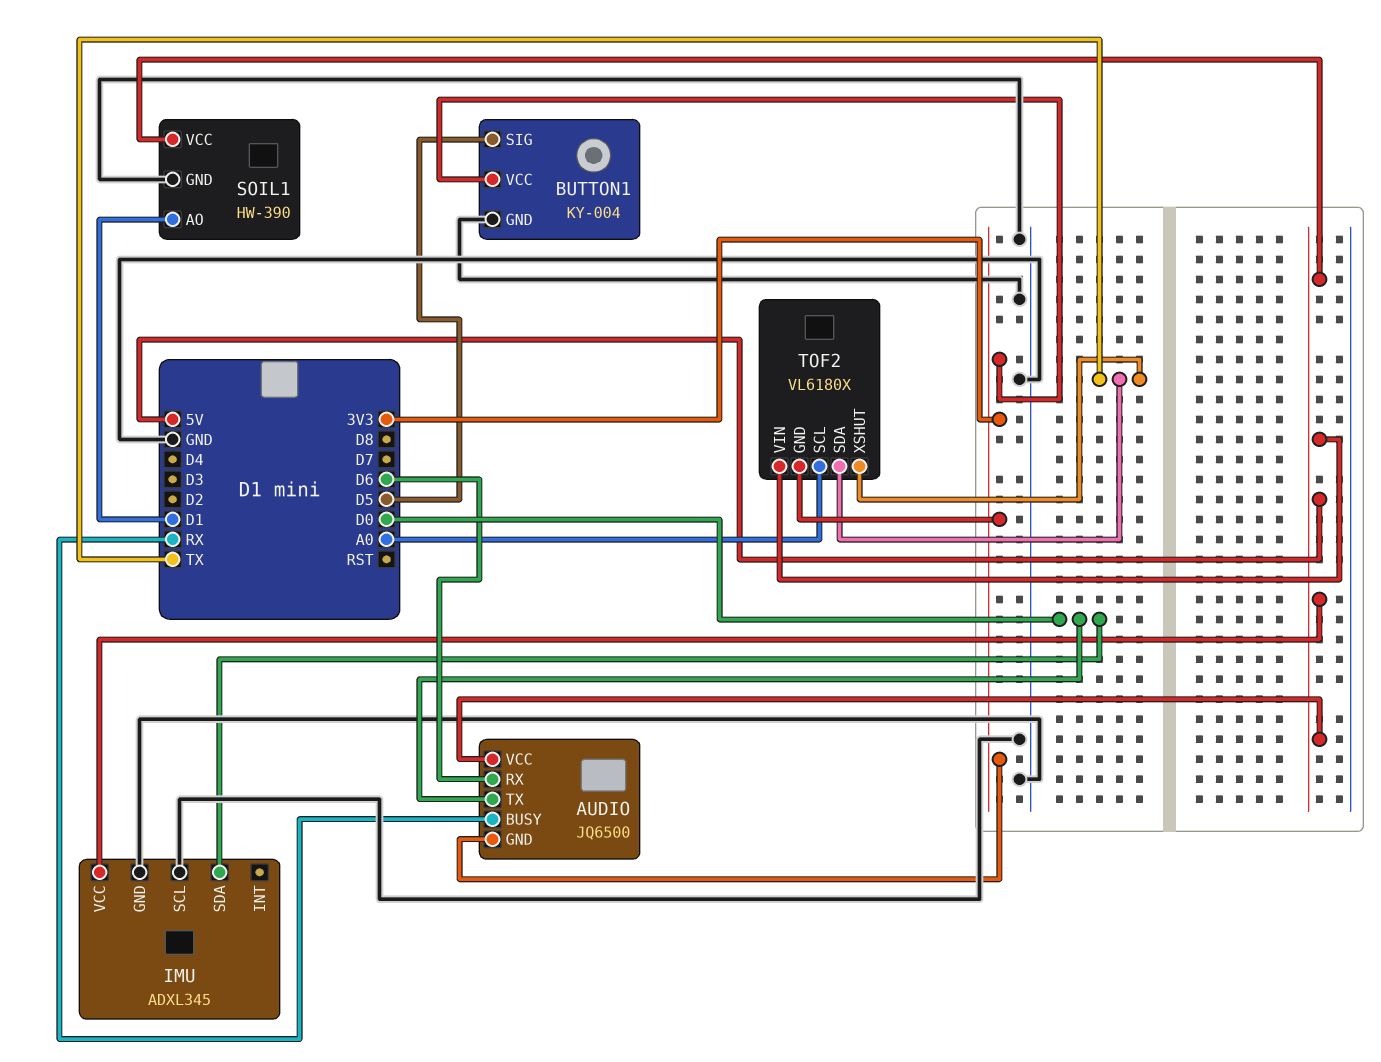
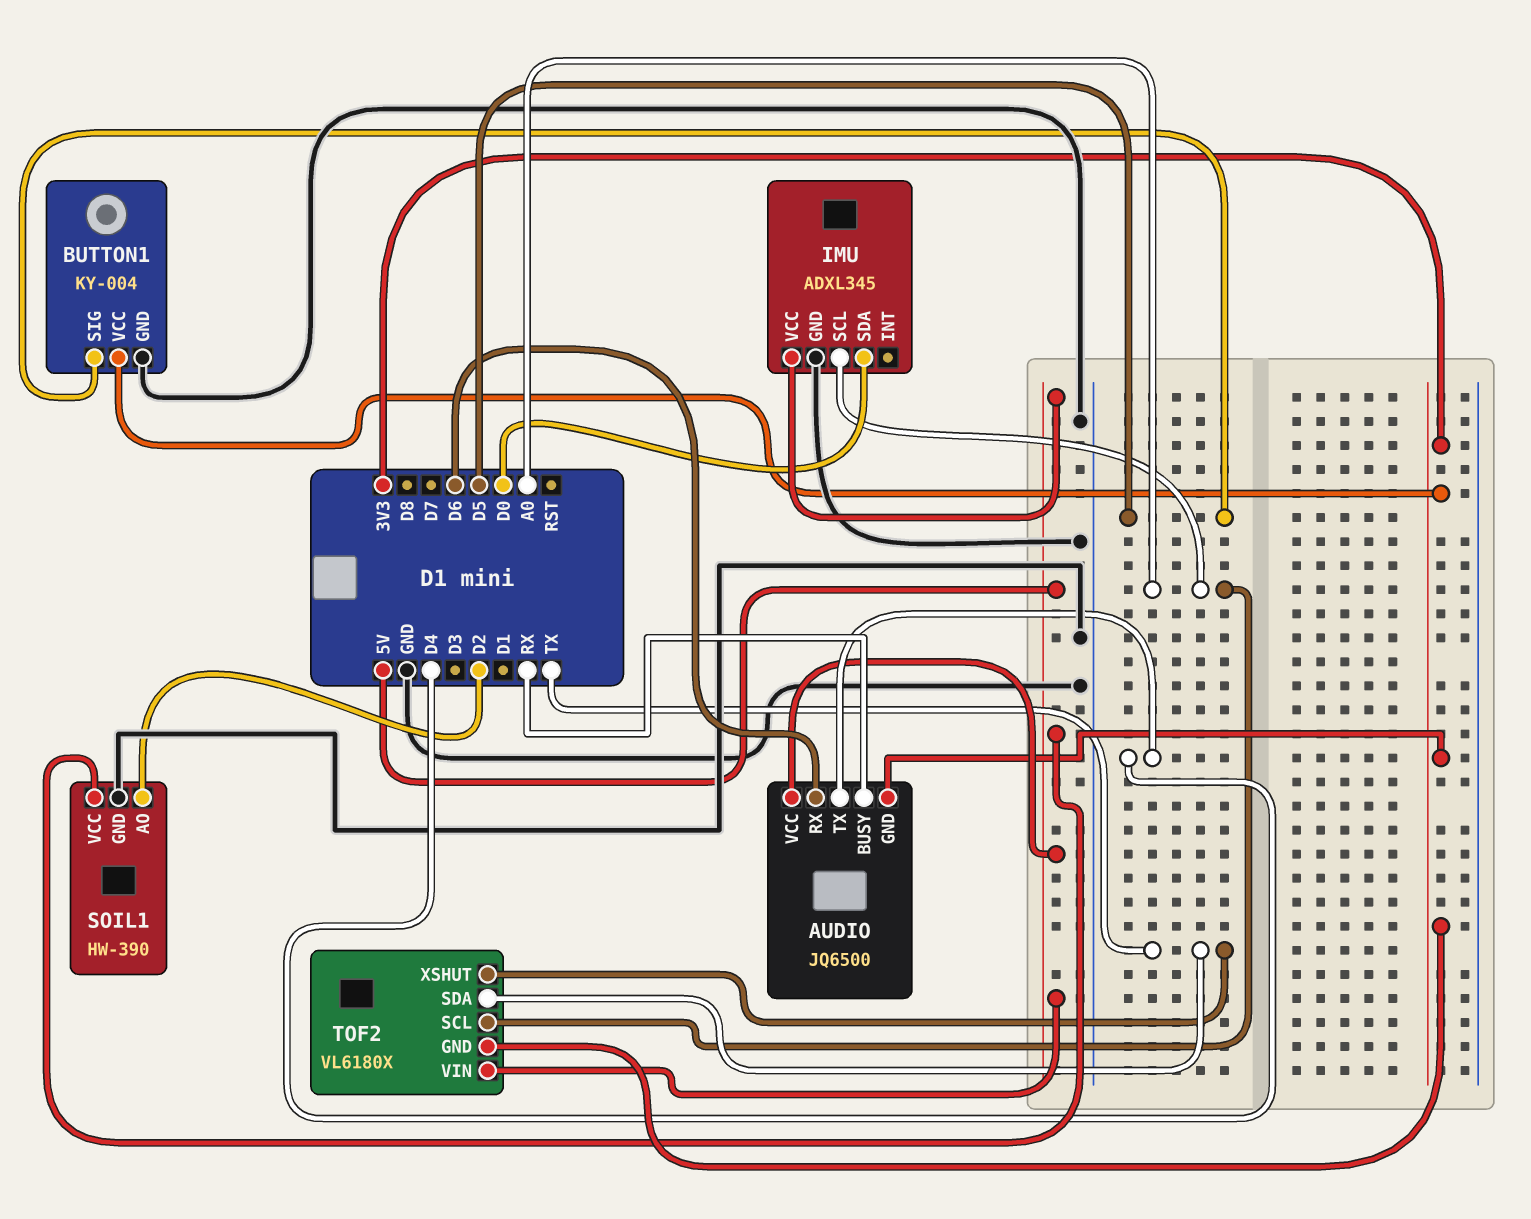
AUDIO pin TX: D0 -> D4
IMU pin SCL: GND -> A0
SOIL1 pin AO: D1 -> D2

